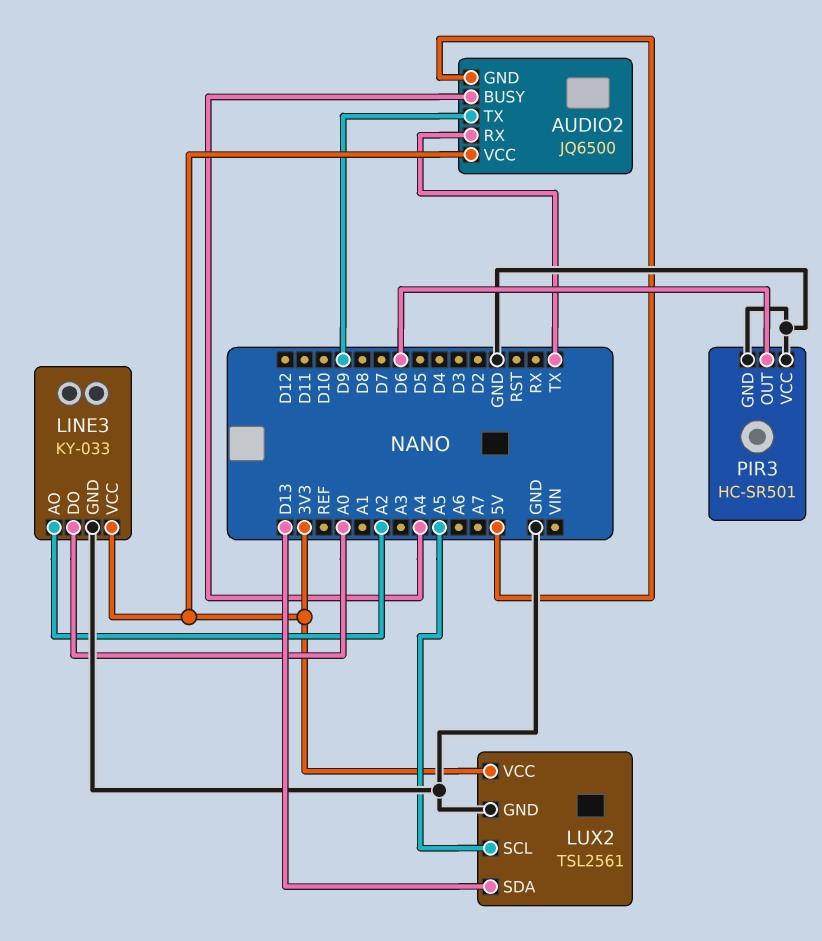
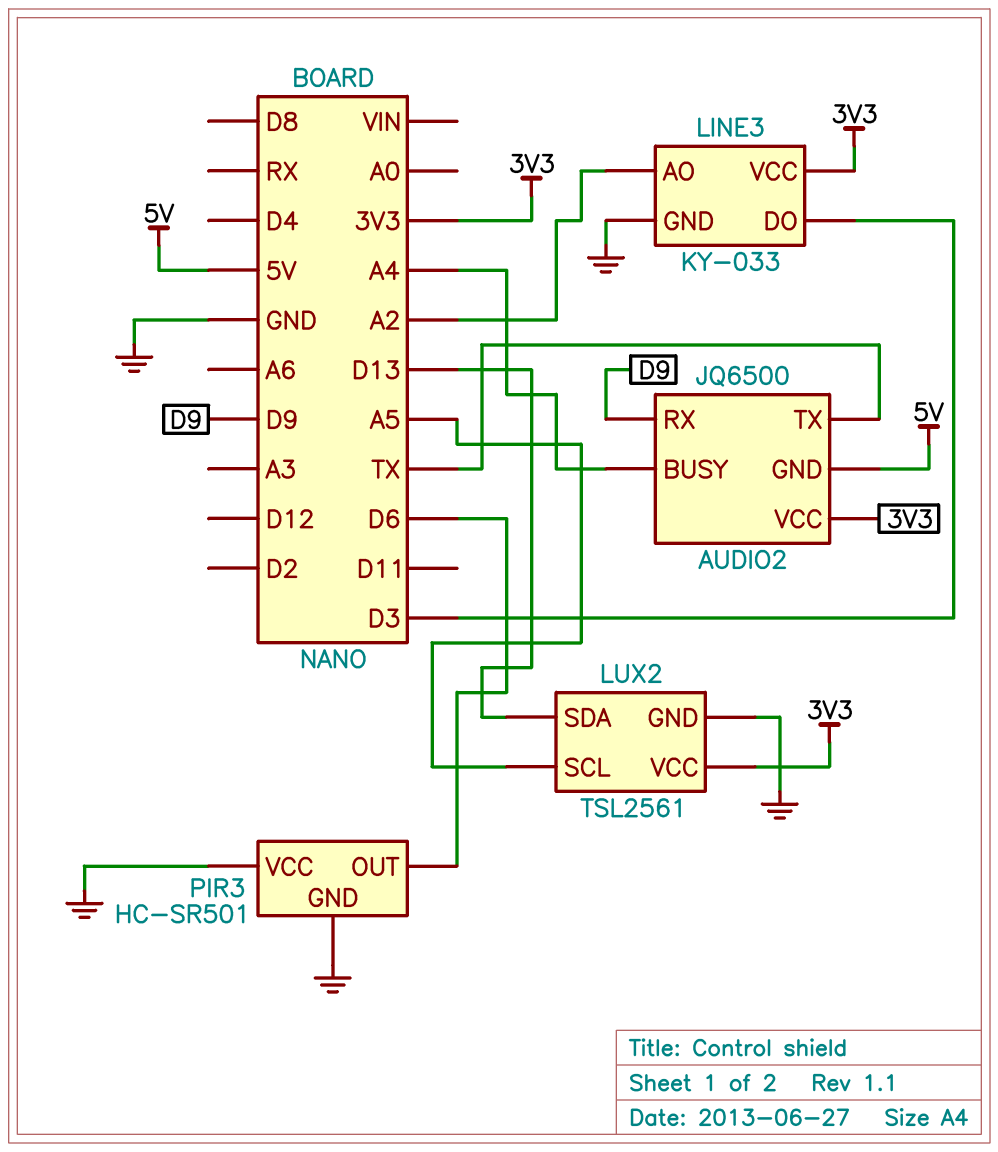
AUDIO2 pin RX: TX -> D9
AUDIO2 pin TX: D9 -> TX
LINE3 pin DO: A0 -> D3

